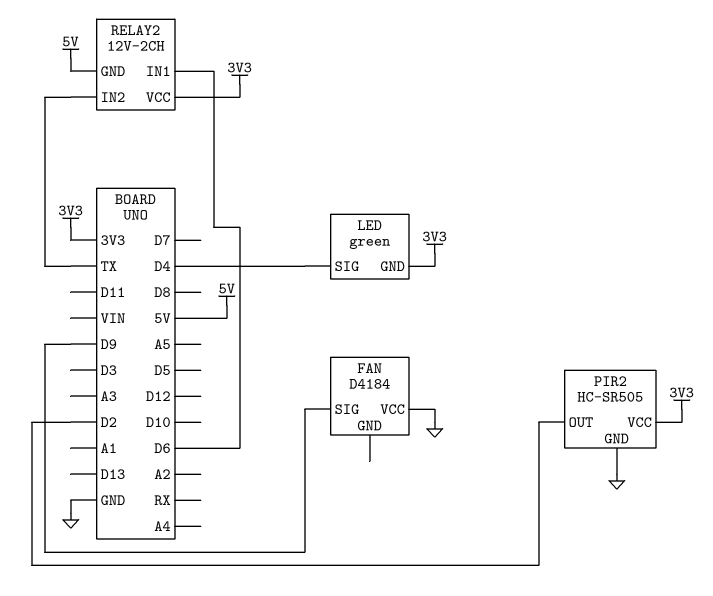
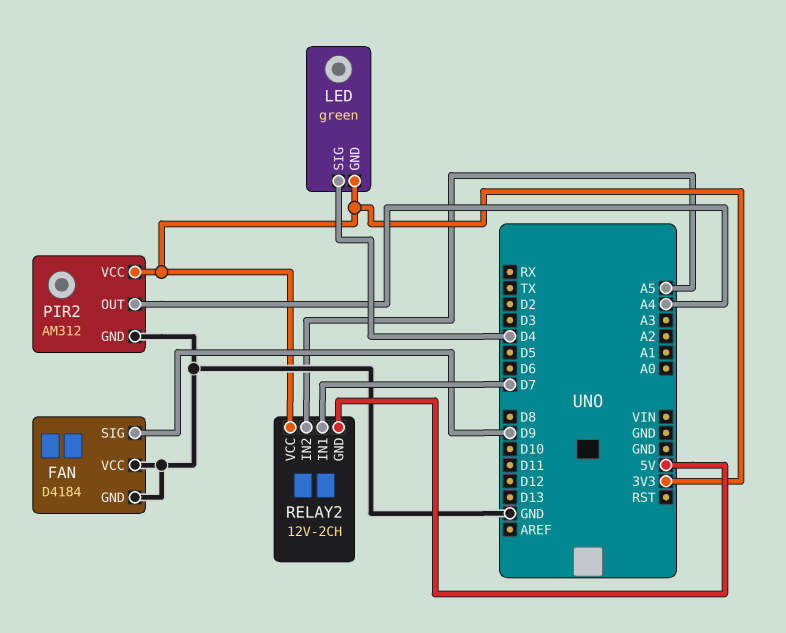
FAN pin GND: none -> GND
PIR2: HC-SR505 -> AM312
PIR2 pin OUT: D2 -> A4
RELAY2 pin IN1: D6 -> D7
RELAY2 pin IN2: TX -> A5

